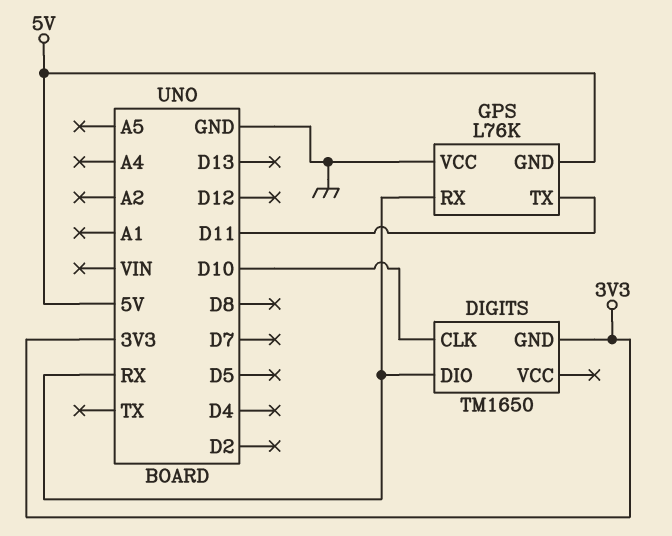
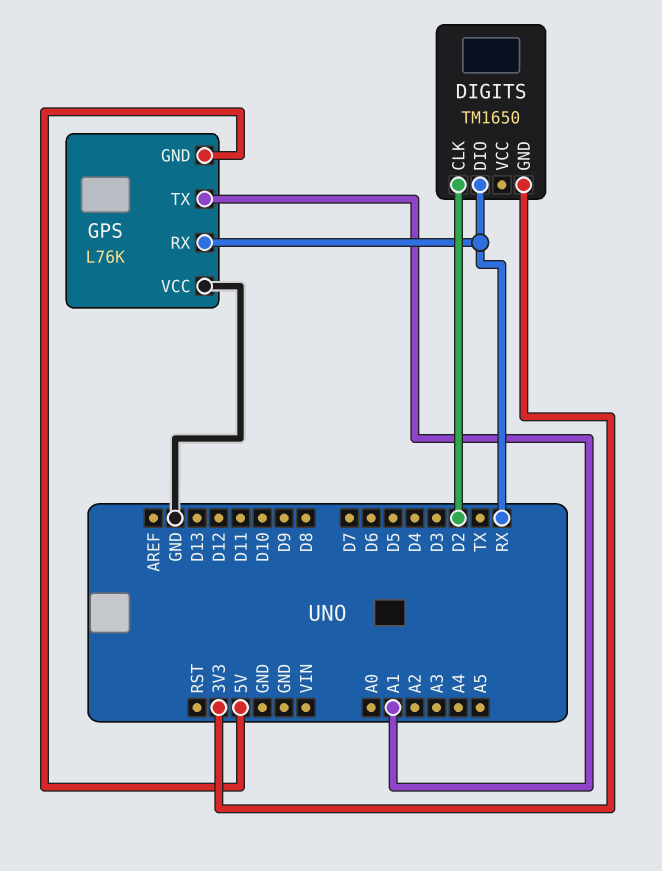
DIGITS pin CLK: D10 -> D2
GPS pin TX: D11 -> A1

